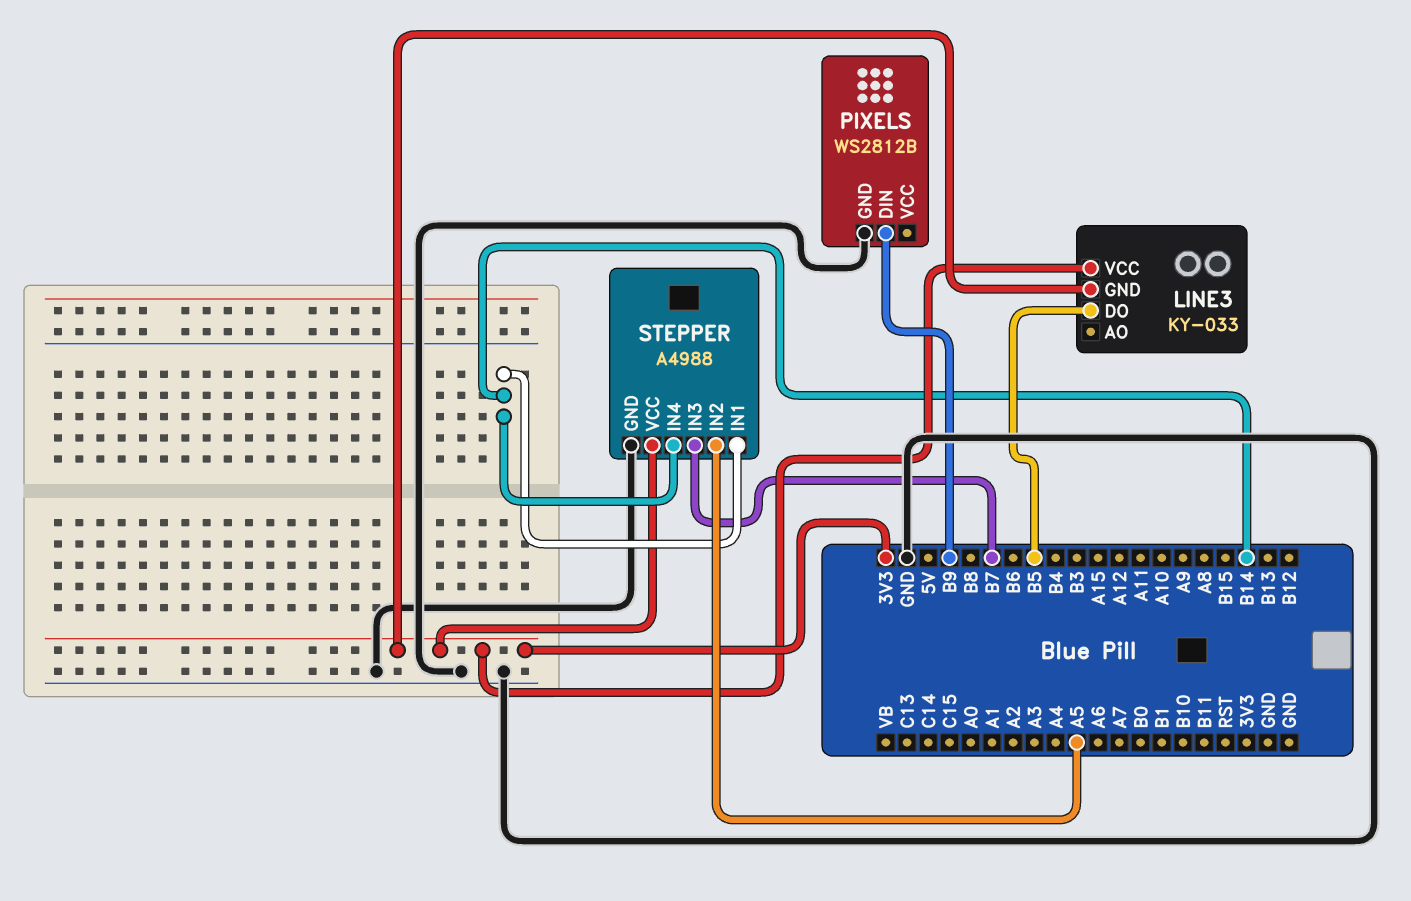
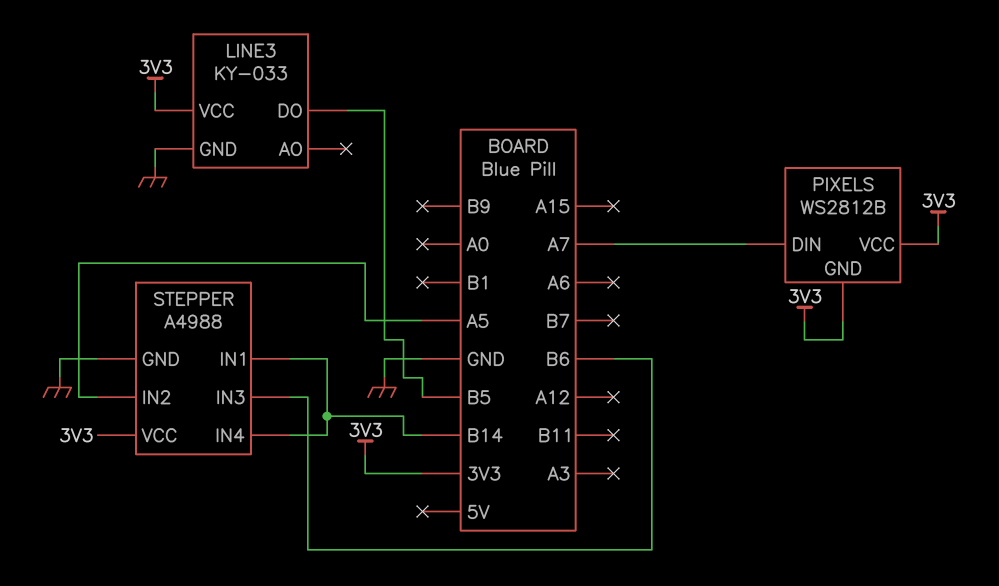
LINE3 pin GND: 3V3 -> GND
PIXELS pin DIN: B9 -> A7
PIXELS pin GND: GND -> 3V3
PIXELS pin VCC: none -> 3V3
STEPPER pin IN3: B7 -> B6

